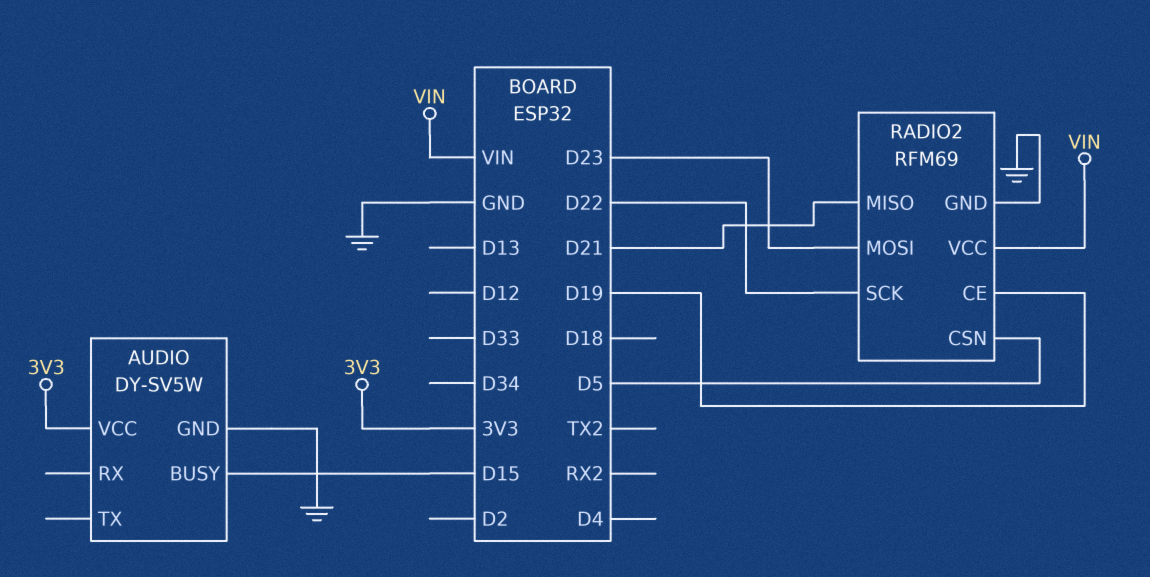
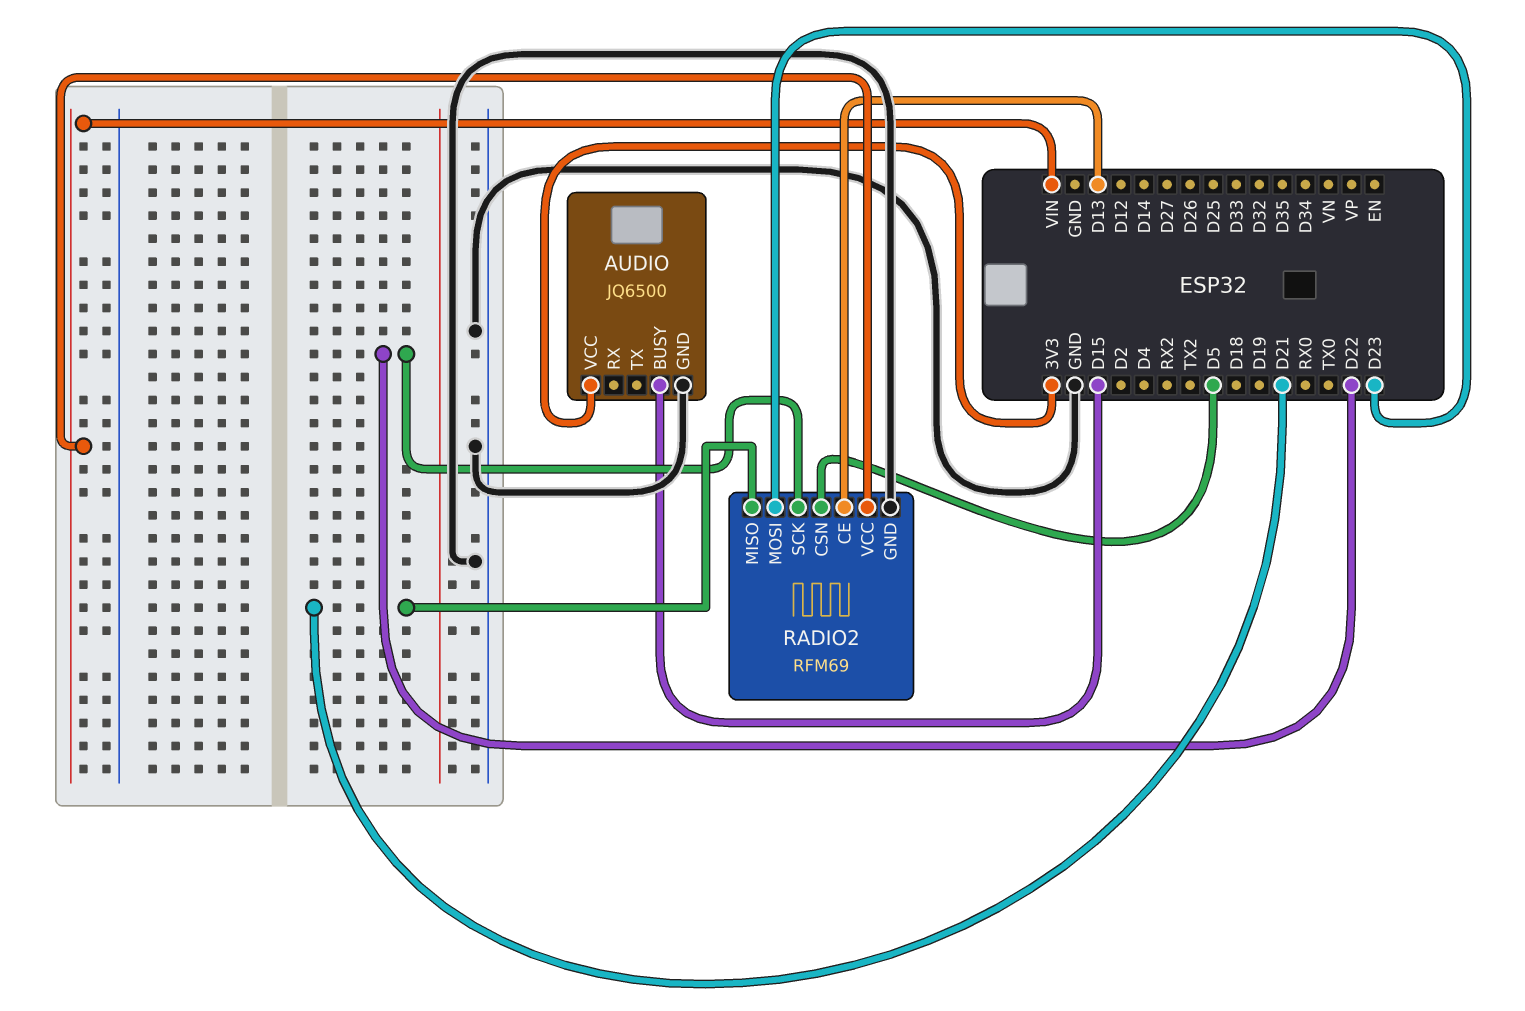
AUDIO: DY-SV5W -> JQ6500
RADIO2 pin CE: D19 -> D13

